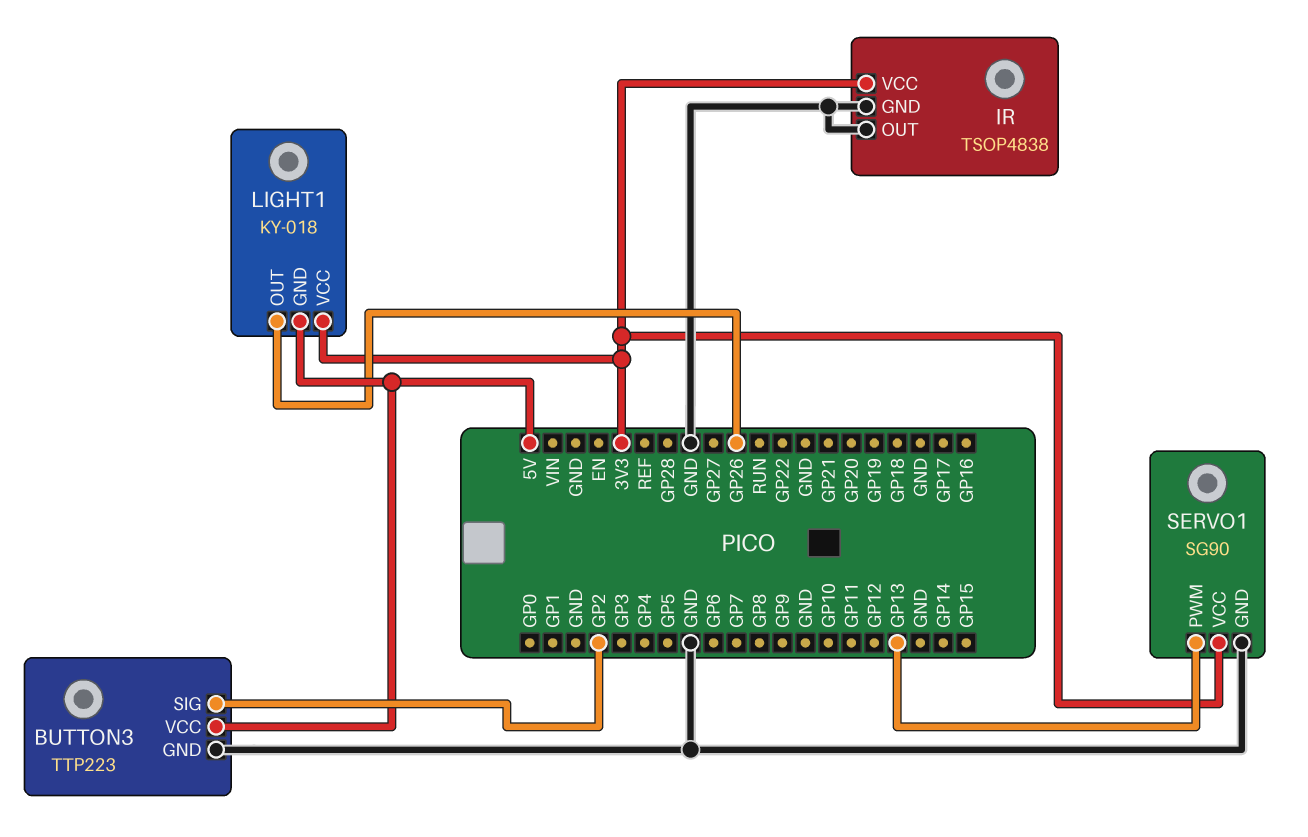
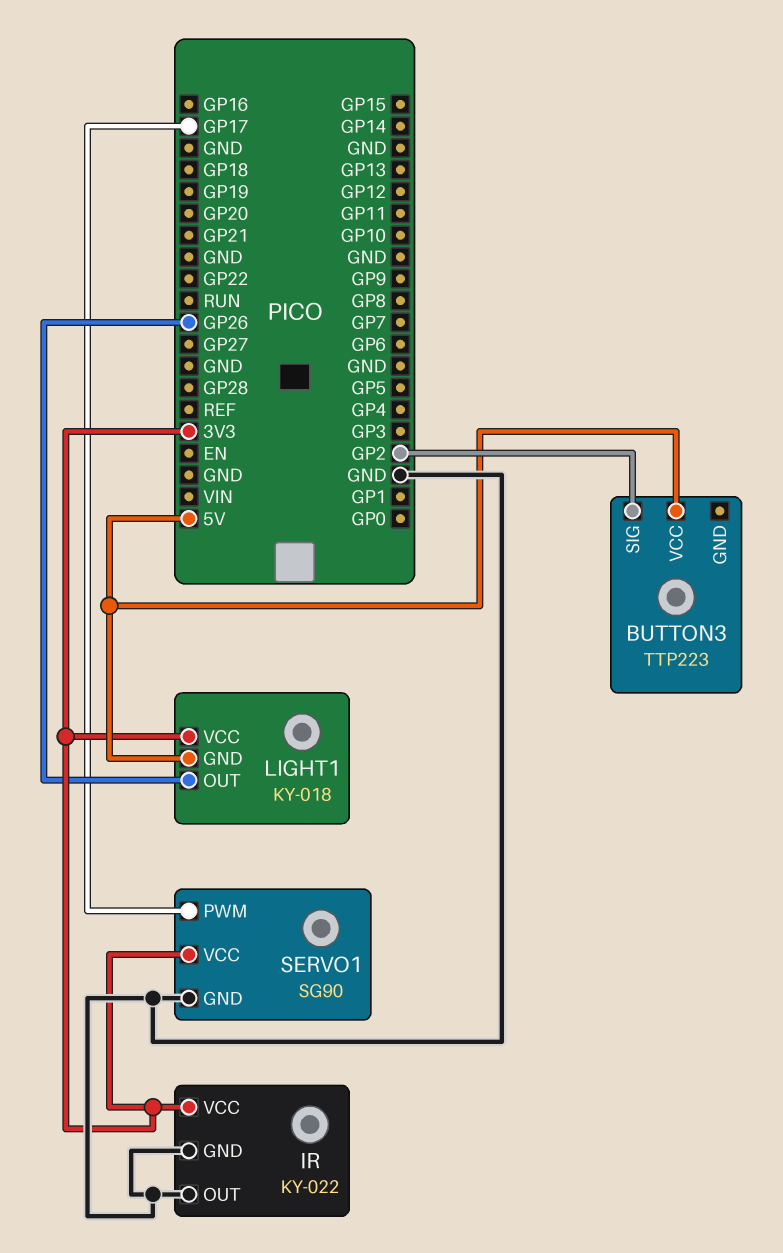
BUTTON3 pin GND: GND -> none
IR: TSOP4838 -> KY-022
SERVO1 pin PWM: GP13 -> GP17

